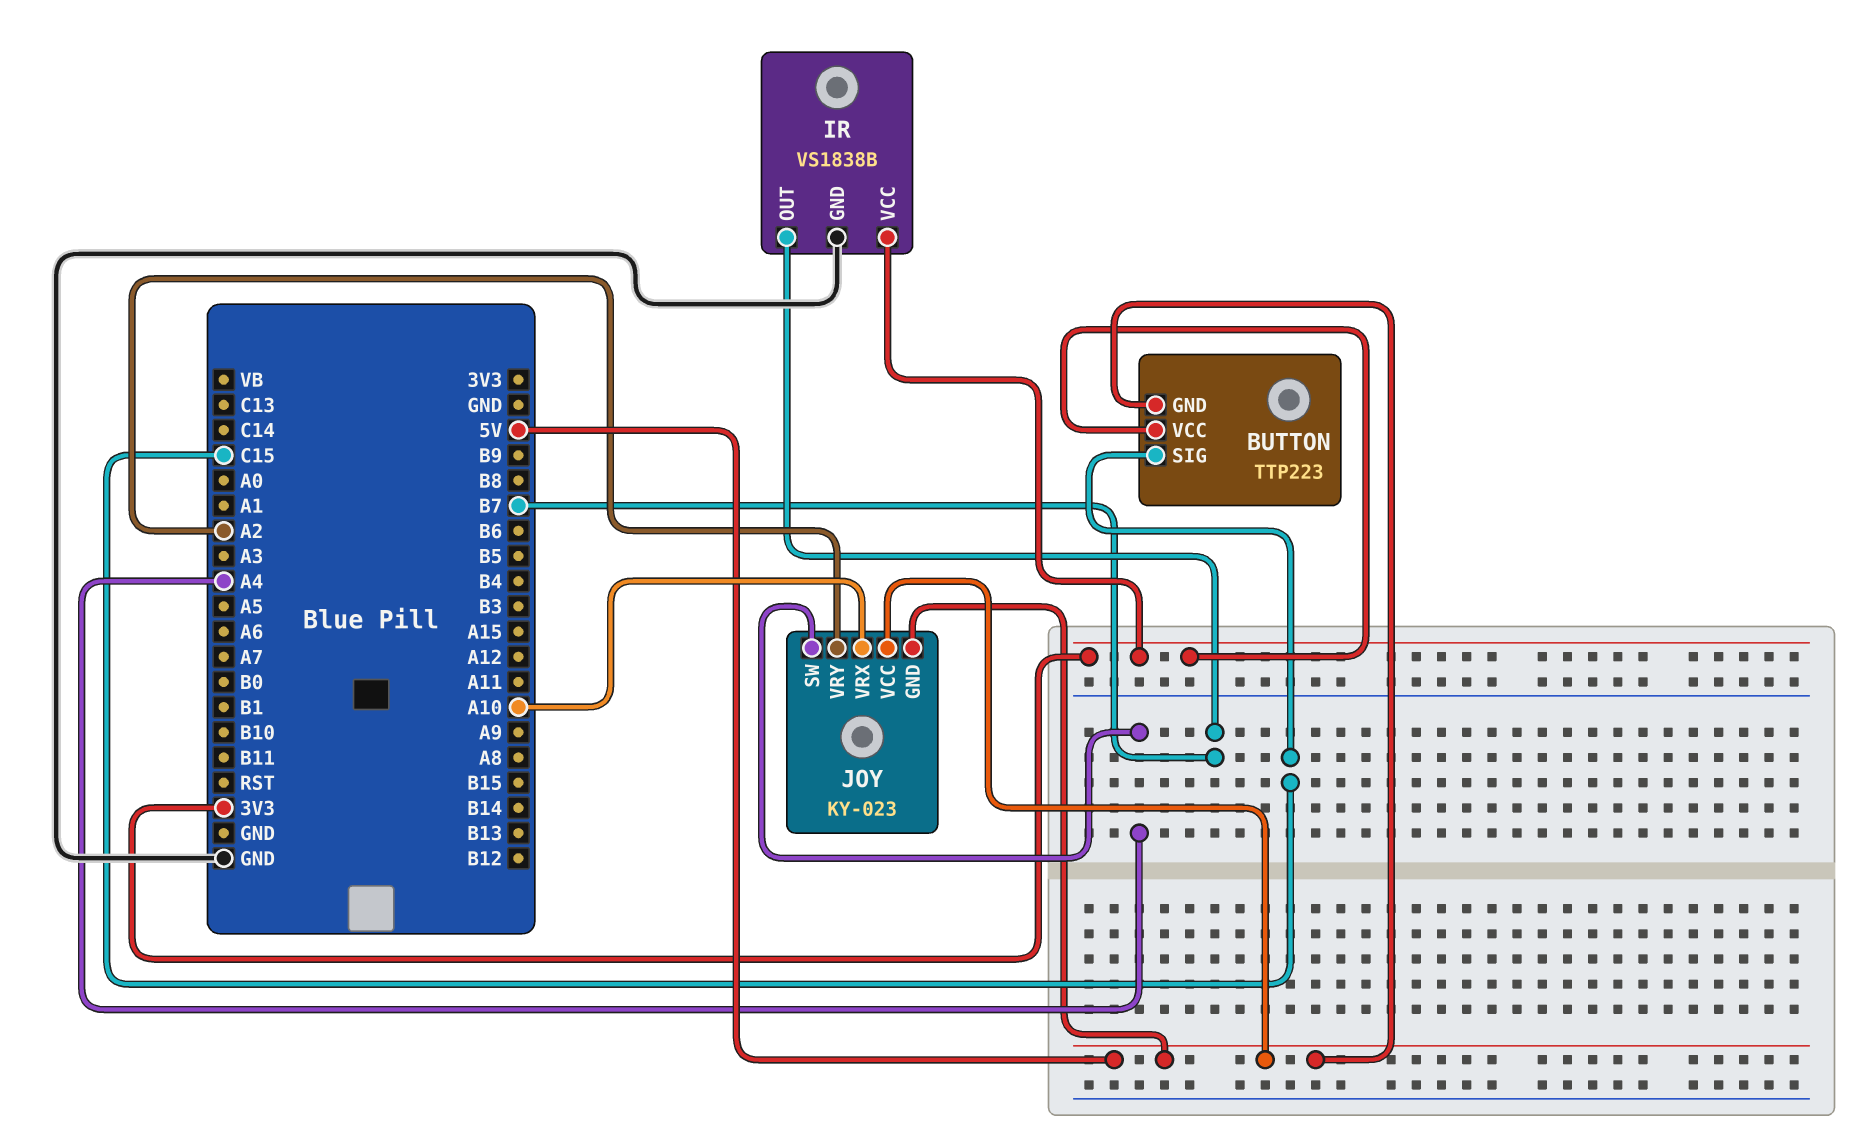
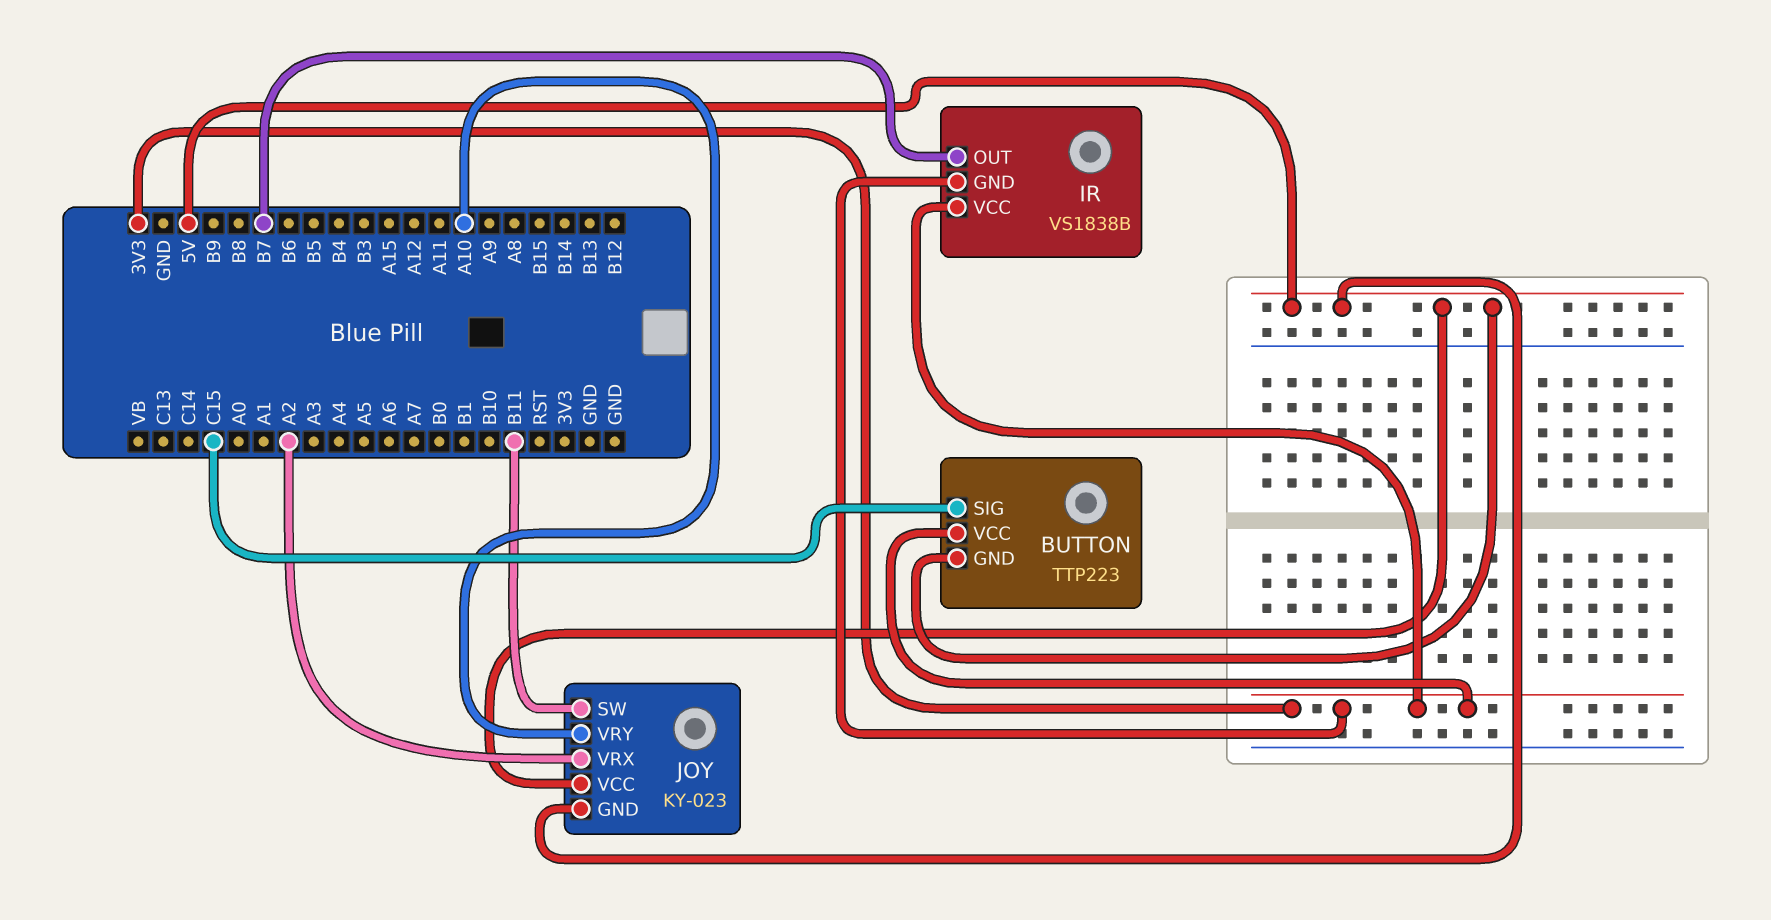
IR pin GND: GND -> 3V3
JOY pin SW: A4 -> B11
JOY pin VRX: A10 -> A2
JOY pin VRY: A2 -> A10

